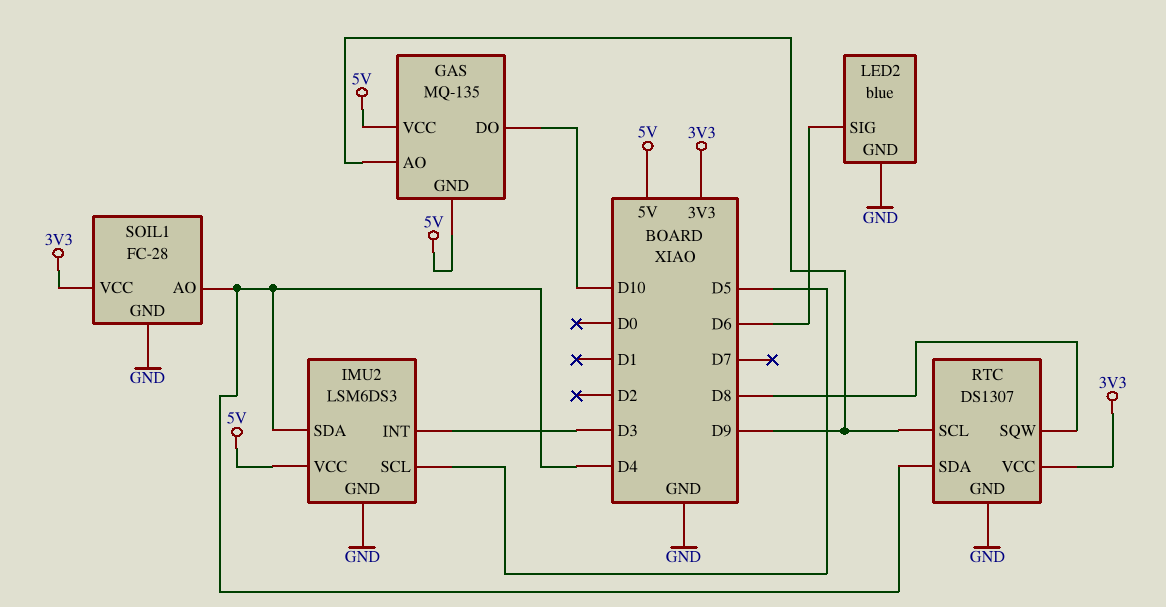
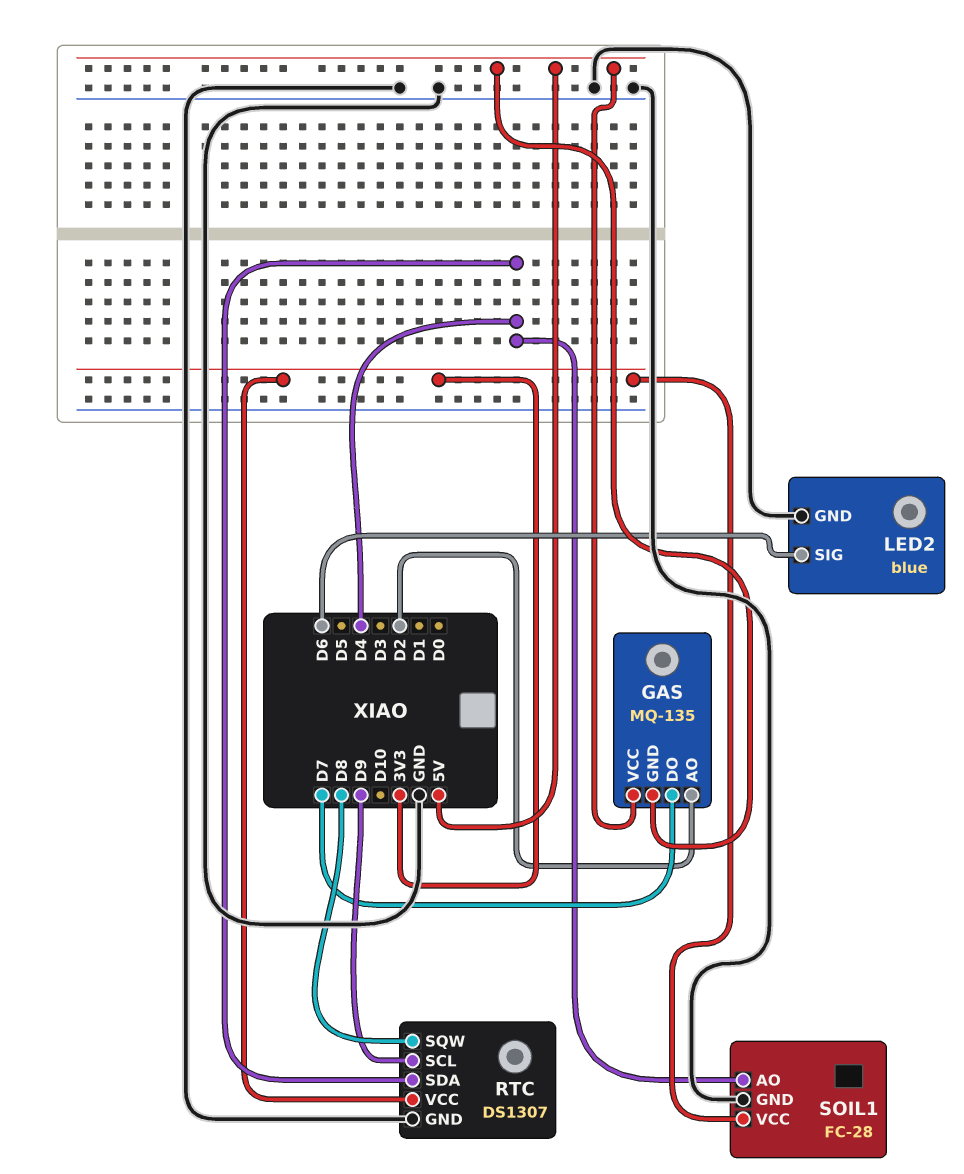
GAS pin AO: D9 -> D2
GAS pin DO: D10 -> D7
IMU2: LSM6DS3 -> none
IMU2 pin GND: GND -> none
IMU2 pin INT: D3 -> none
IMU2 pin SCL: D5 -> none
IMU2 pin SDA: D4 -> none
IMU2 pin VCC: 5V -> none

